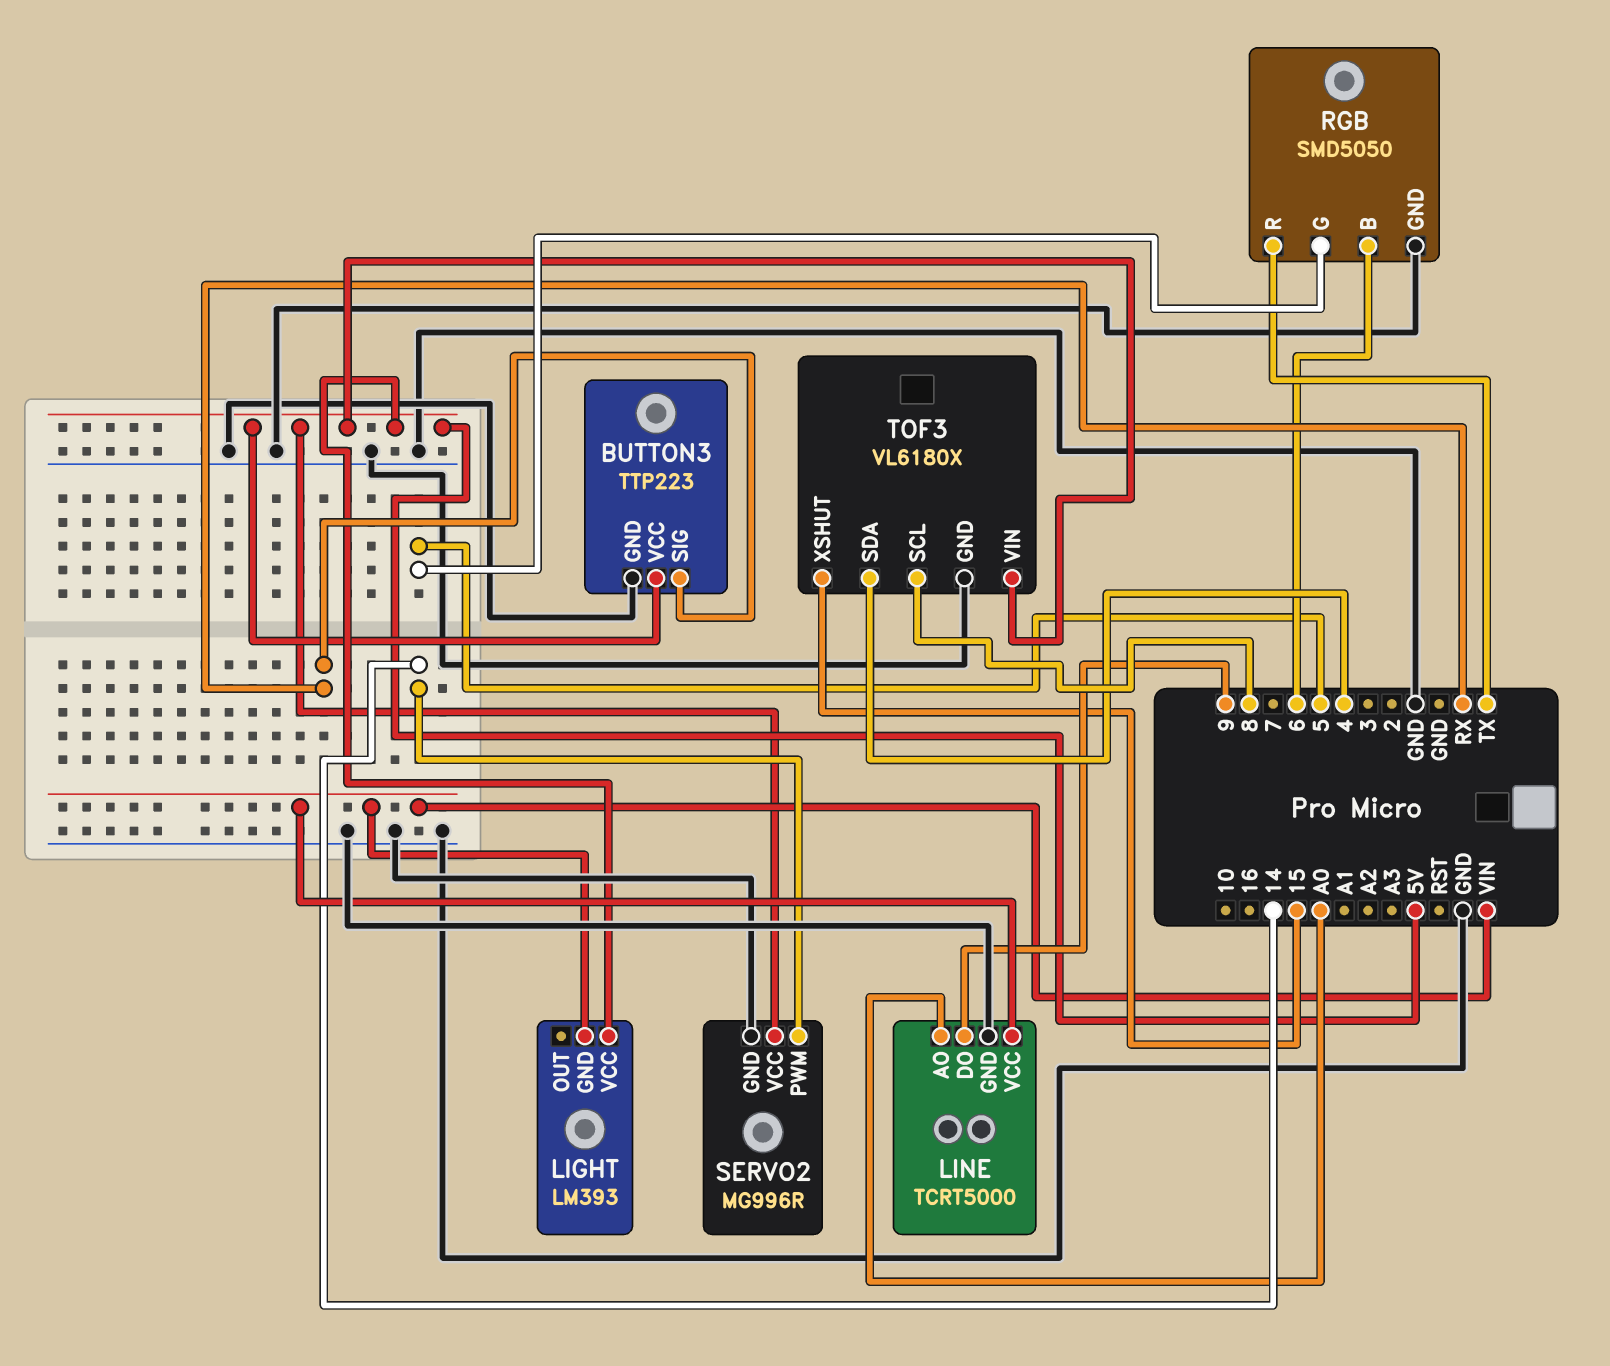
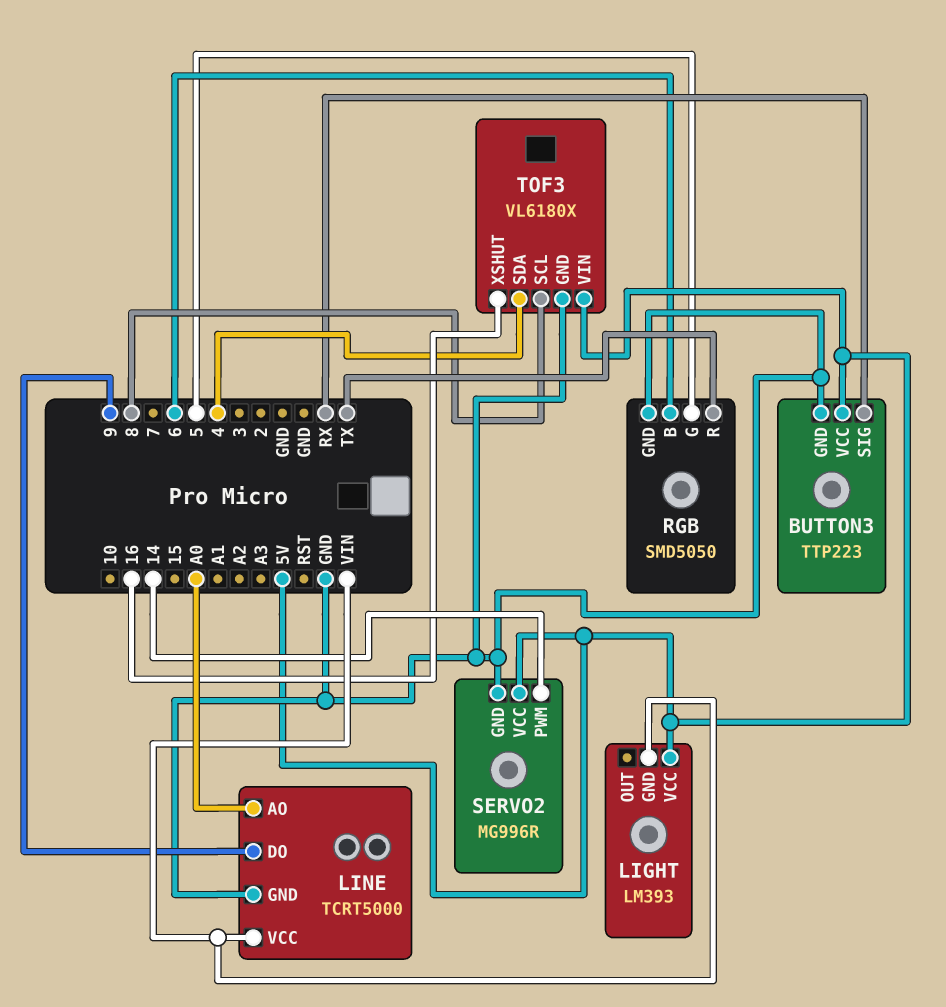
TOF3 pin XSHUT: 15 -> 16

